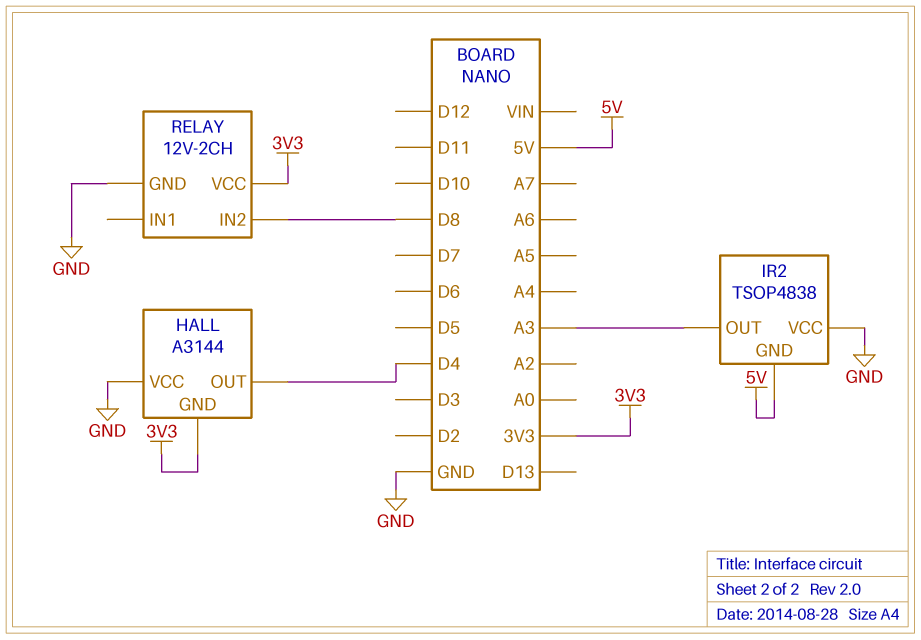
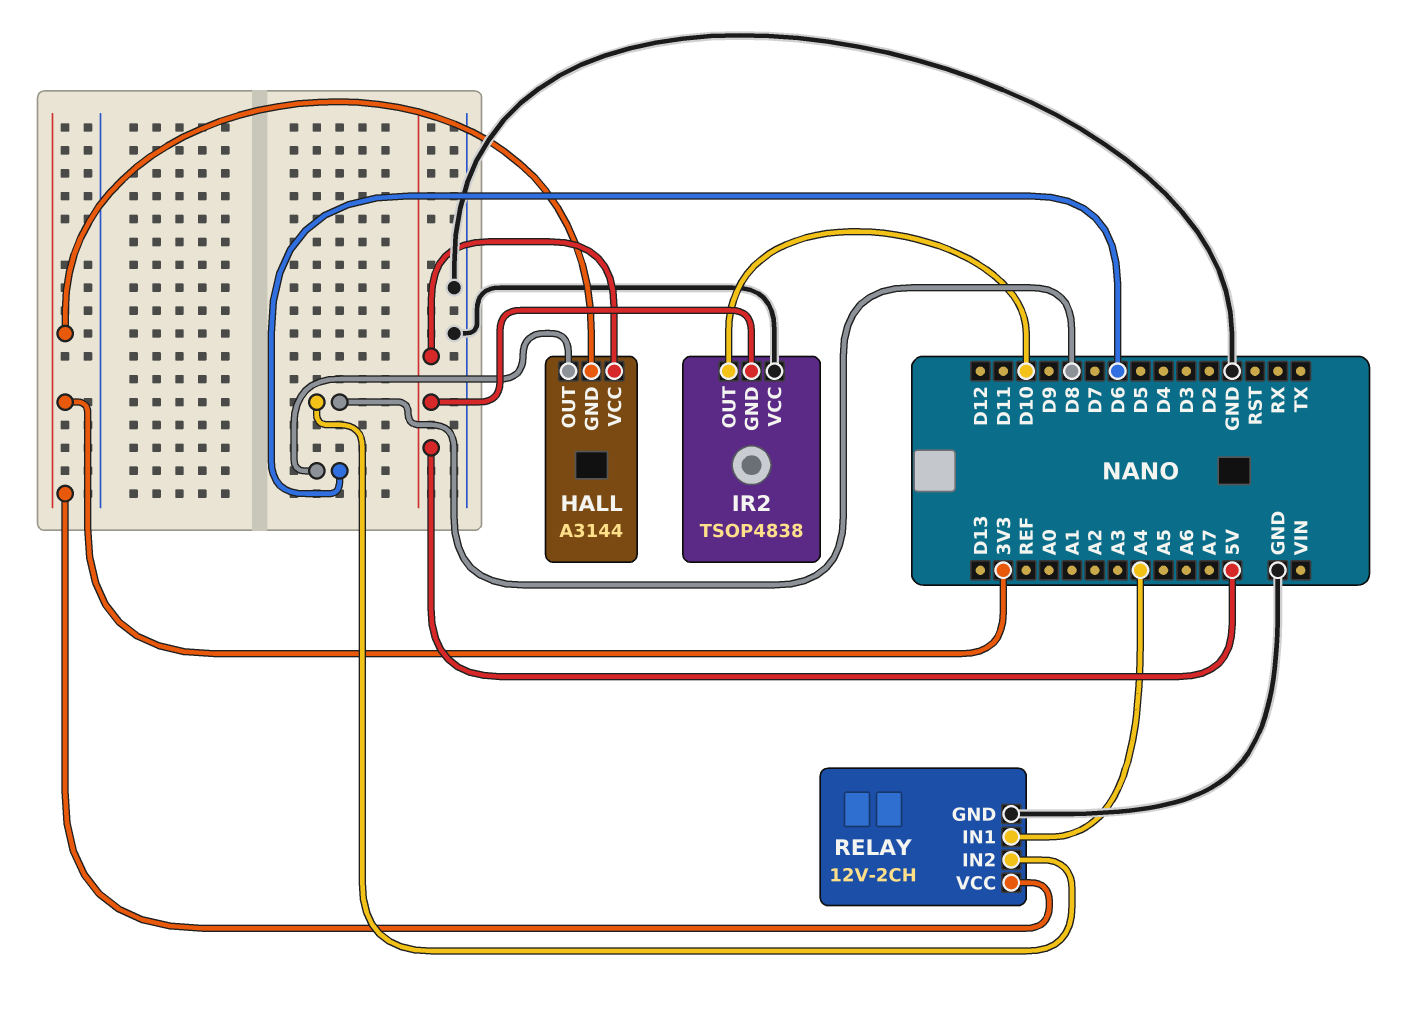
HALL pin OUT: D4 -> D6
HALL pin VCC: GND -> 5V
IR2 pin OUT: A3 -> D10
RELAY pin IN1: none -> A4

